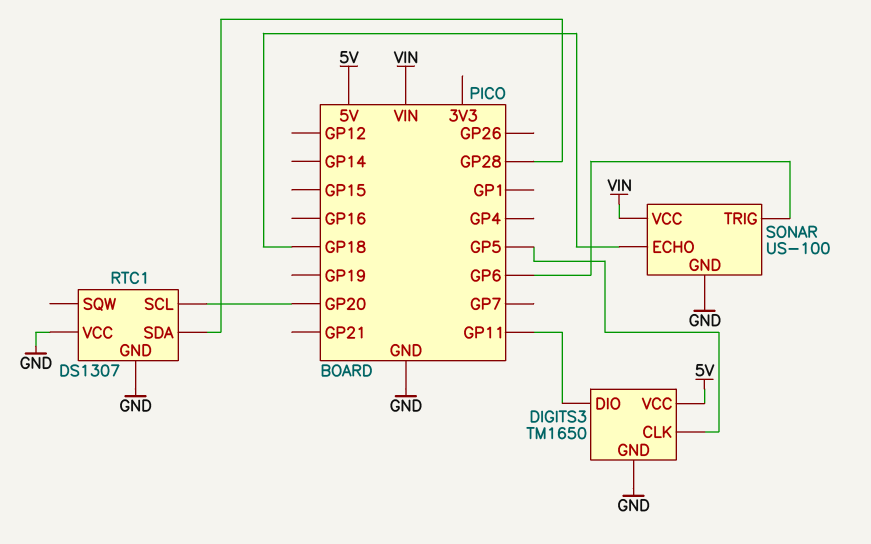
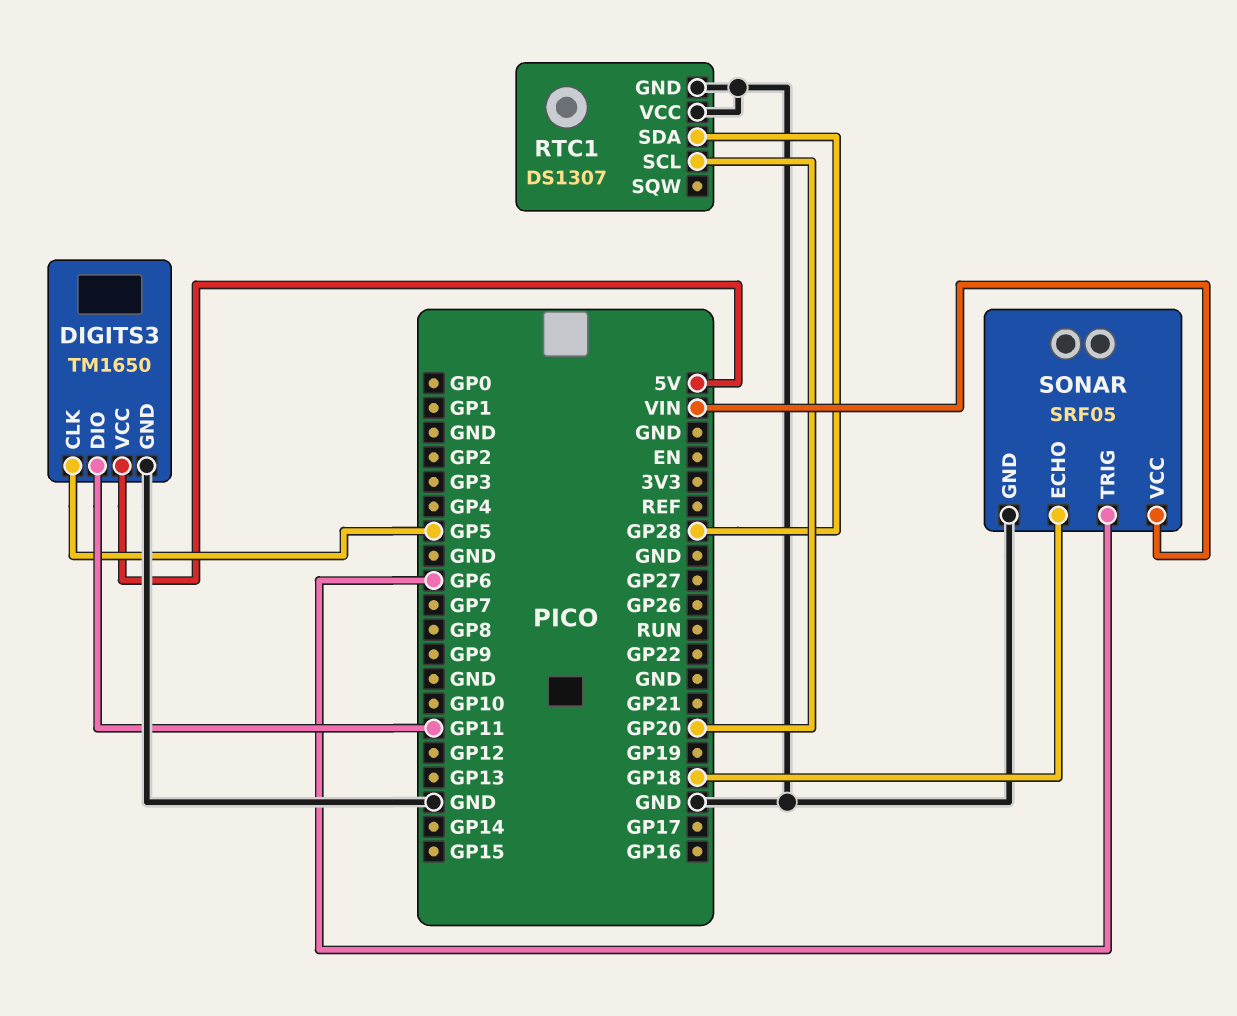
SONAR: US-100 -> SRF05

